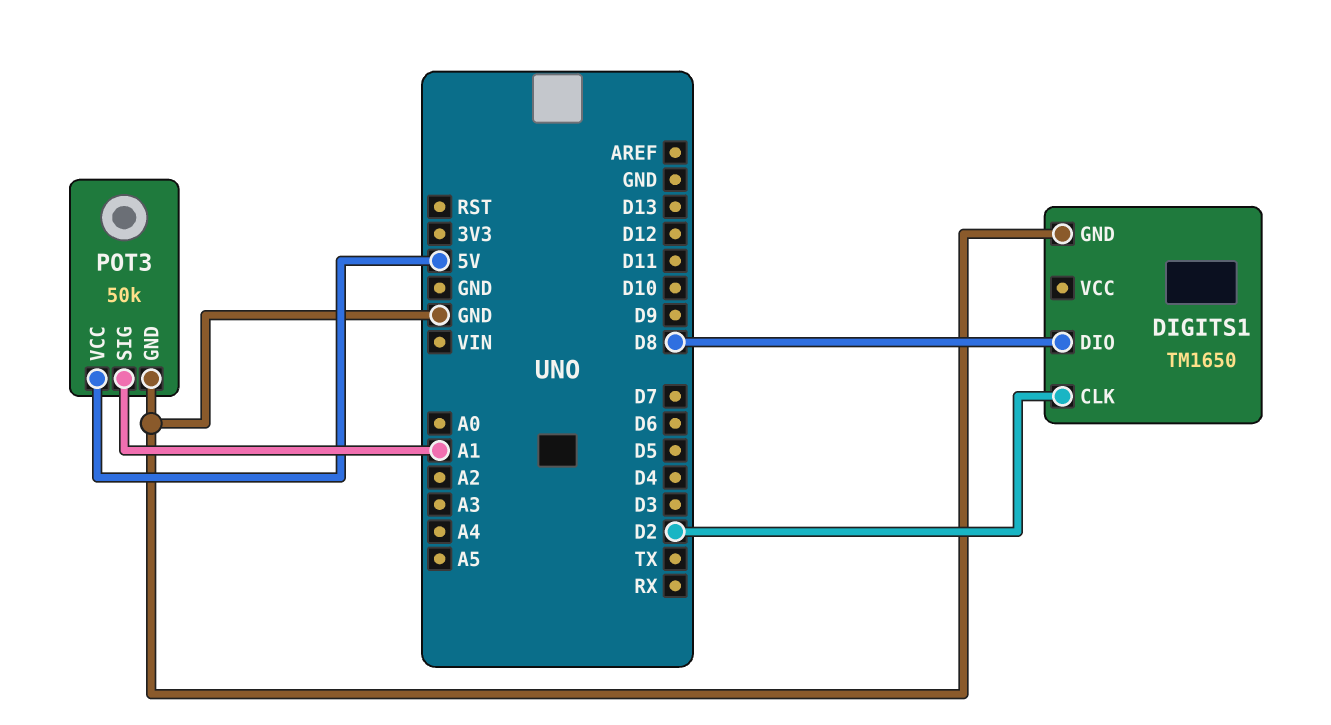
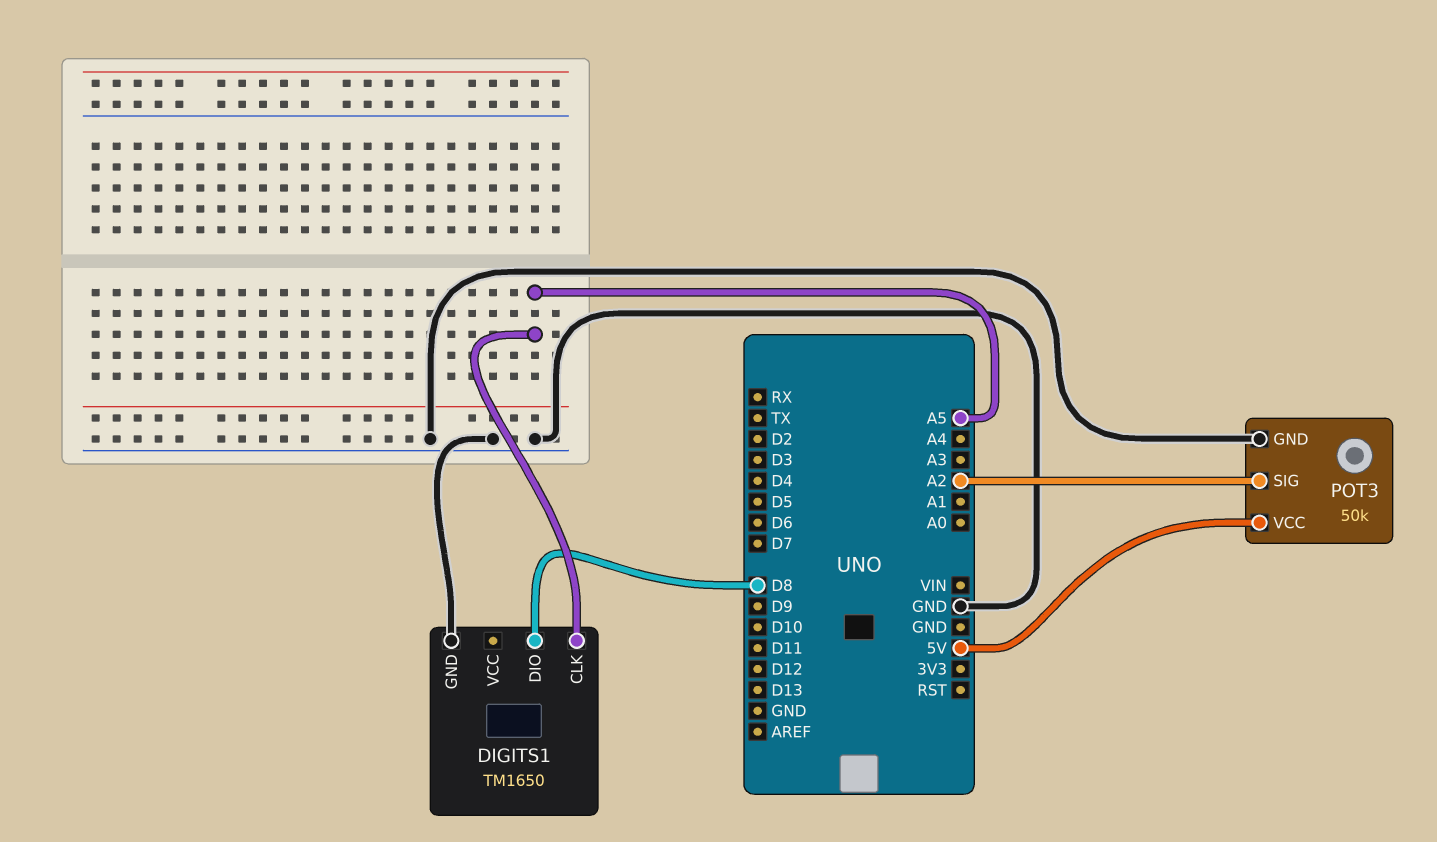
DIGITS1 pin CLK: D2 -> A5
POT3 pin SIG: A1 -> A2

